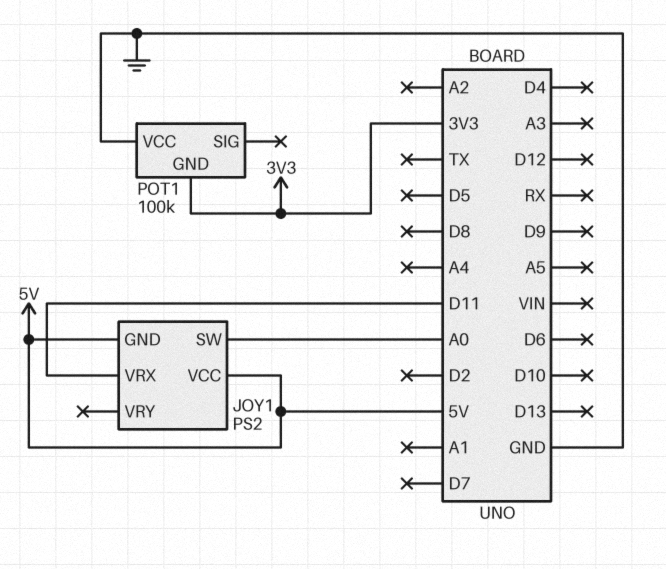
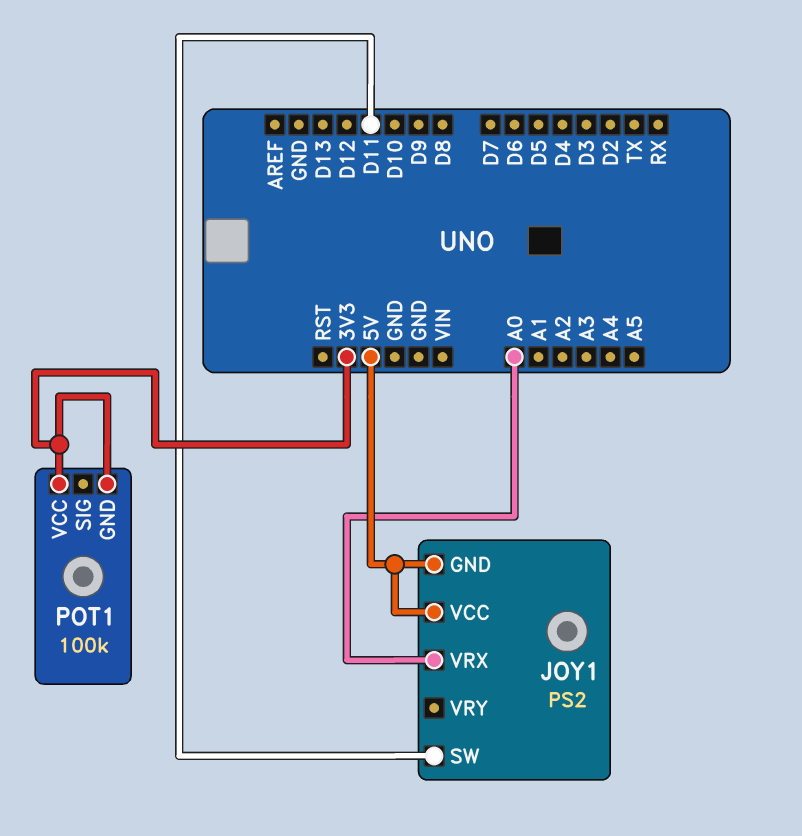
JOY1 pin SW: A0 -> D11
JOY1 pin VRX: D11 -> A0
POT1 pin VCC: GND -> 3V3

